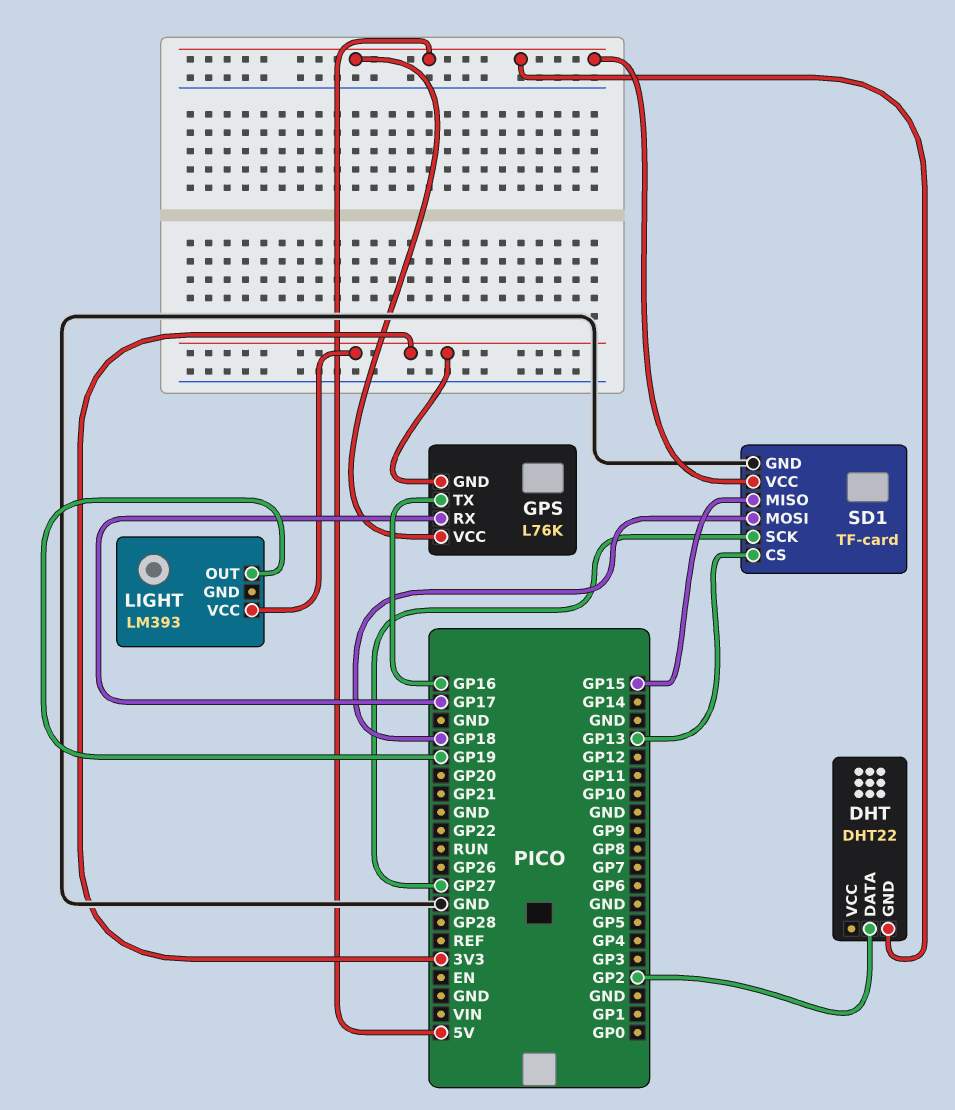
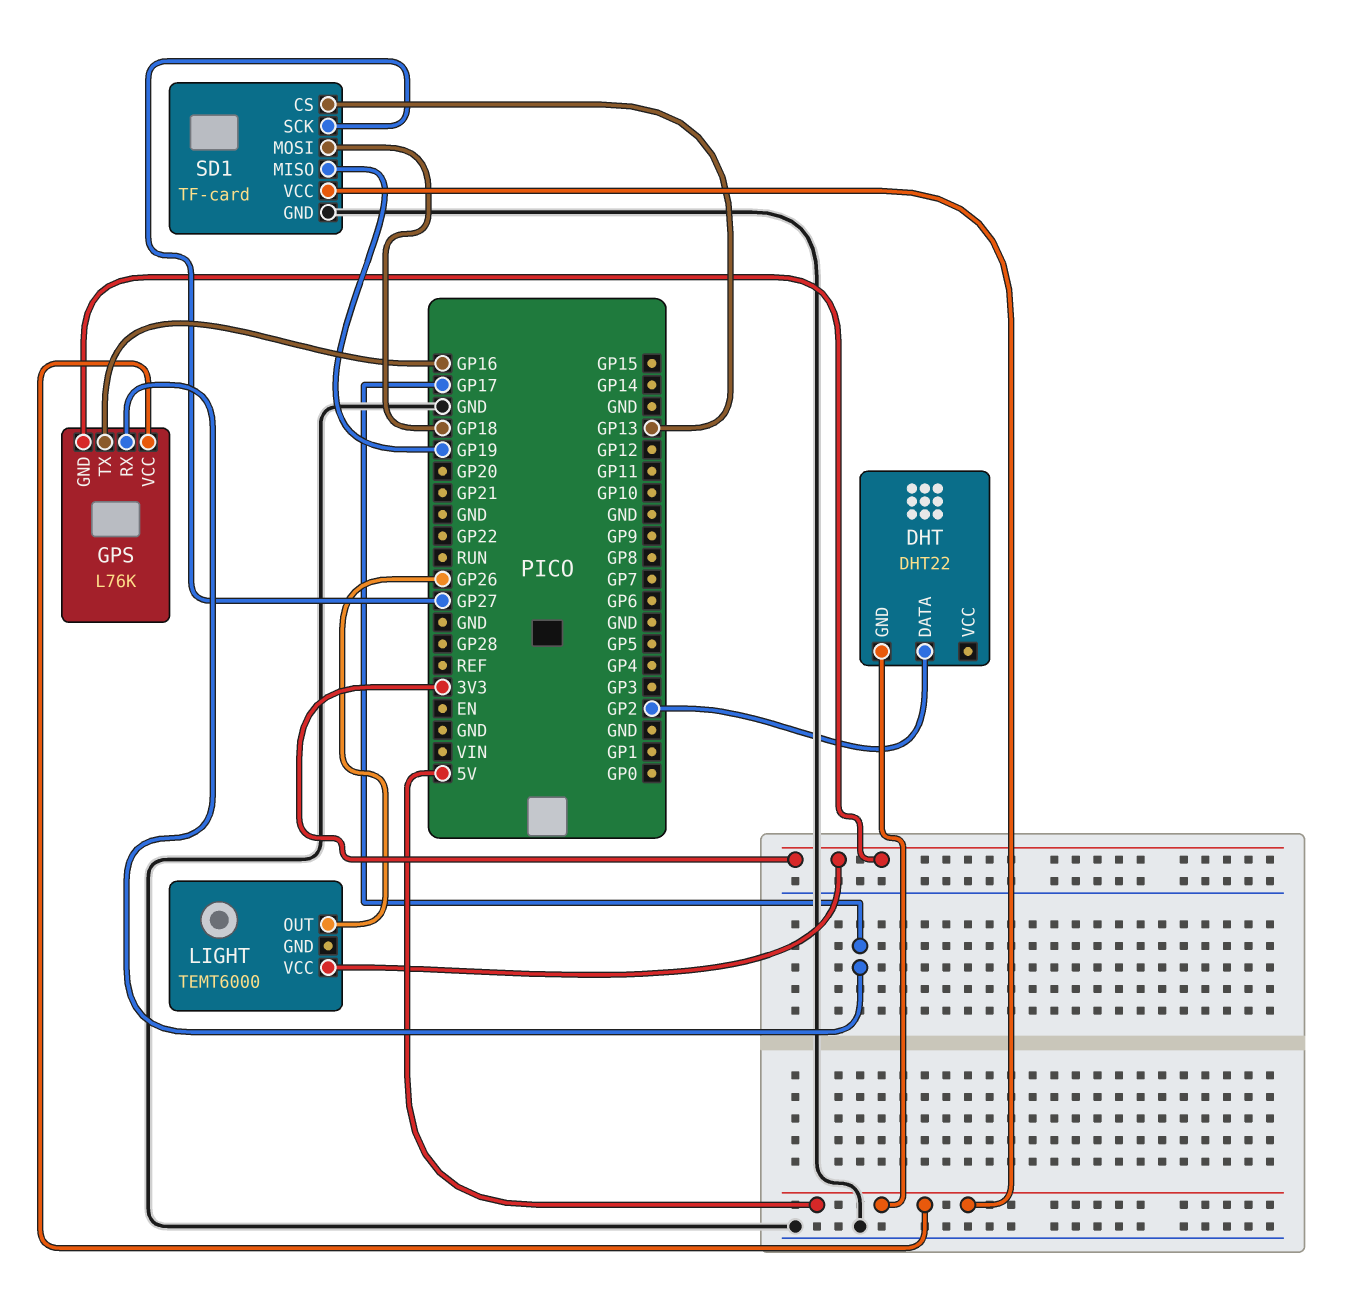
LIGHT: LM393 -> TEMT6000
LIGHT pin OUT: GP19 -> GP26
SD1 pin MISO: GP15 -> GP19

